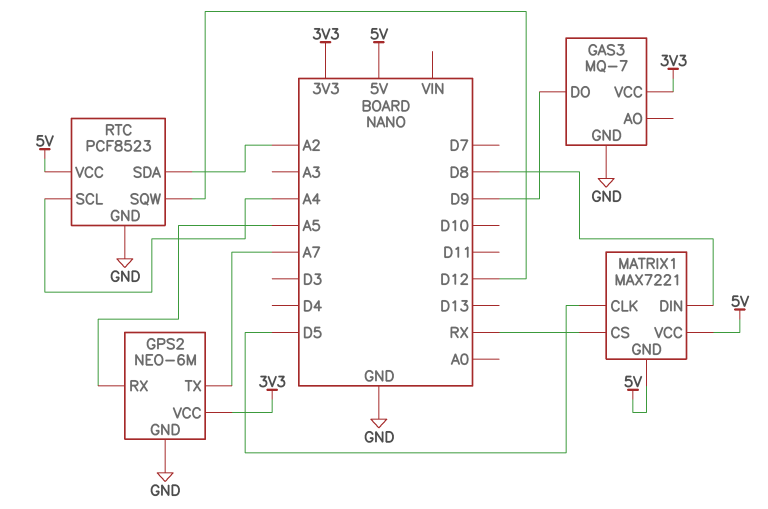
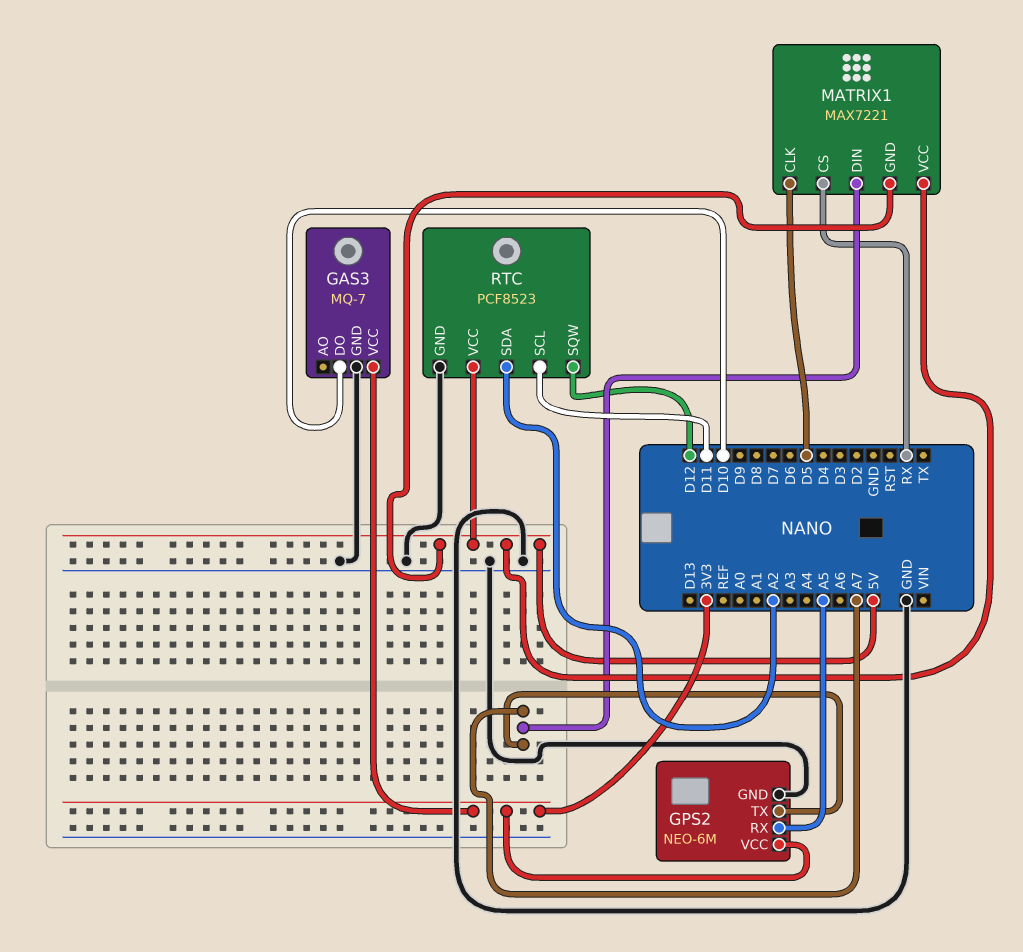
GAS3 pin DO: D9 -> D10
MATRIX1 pin DIN: D8 -> A7
RTC pin SCL: A4 -> D11

